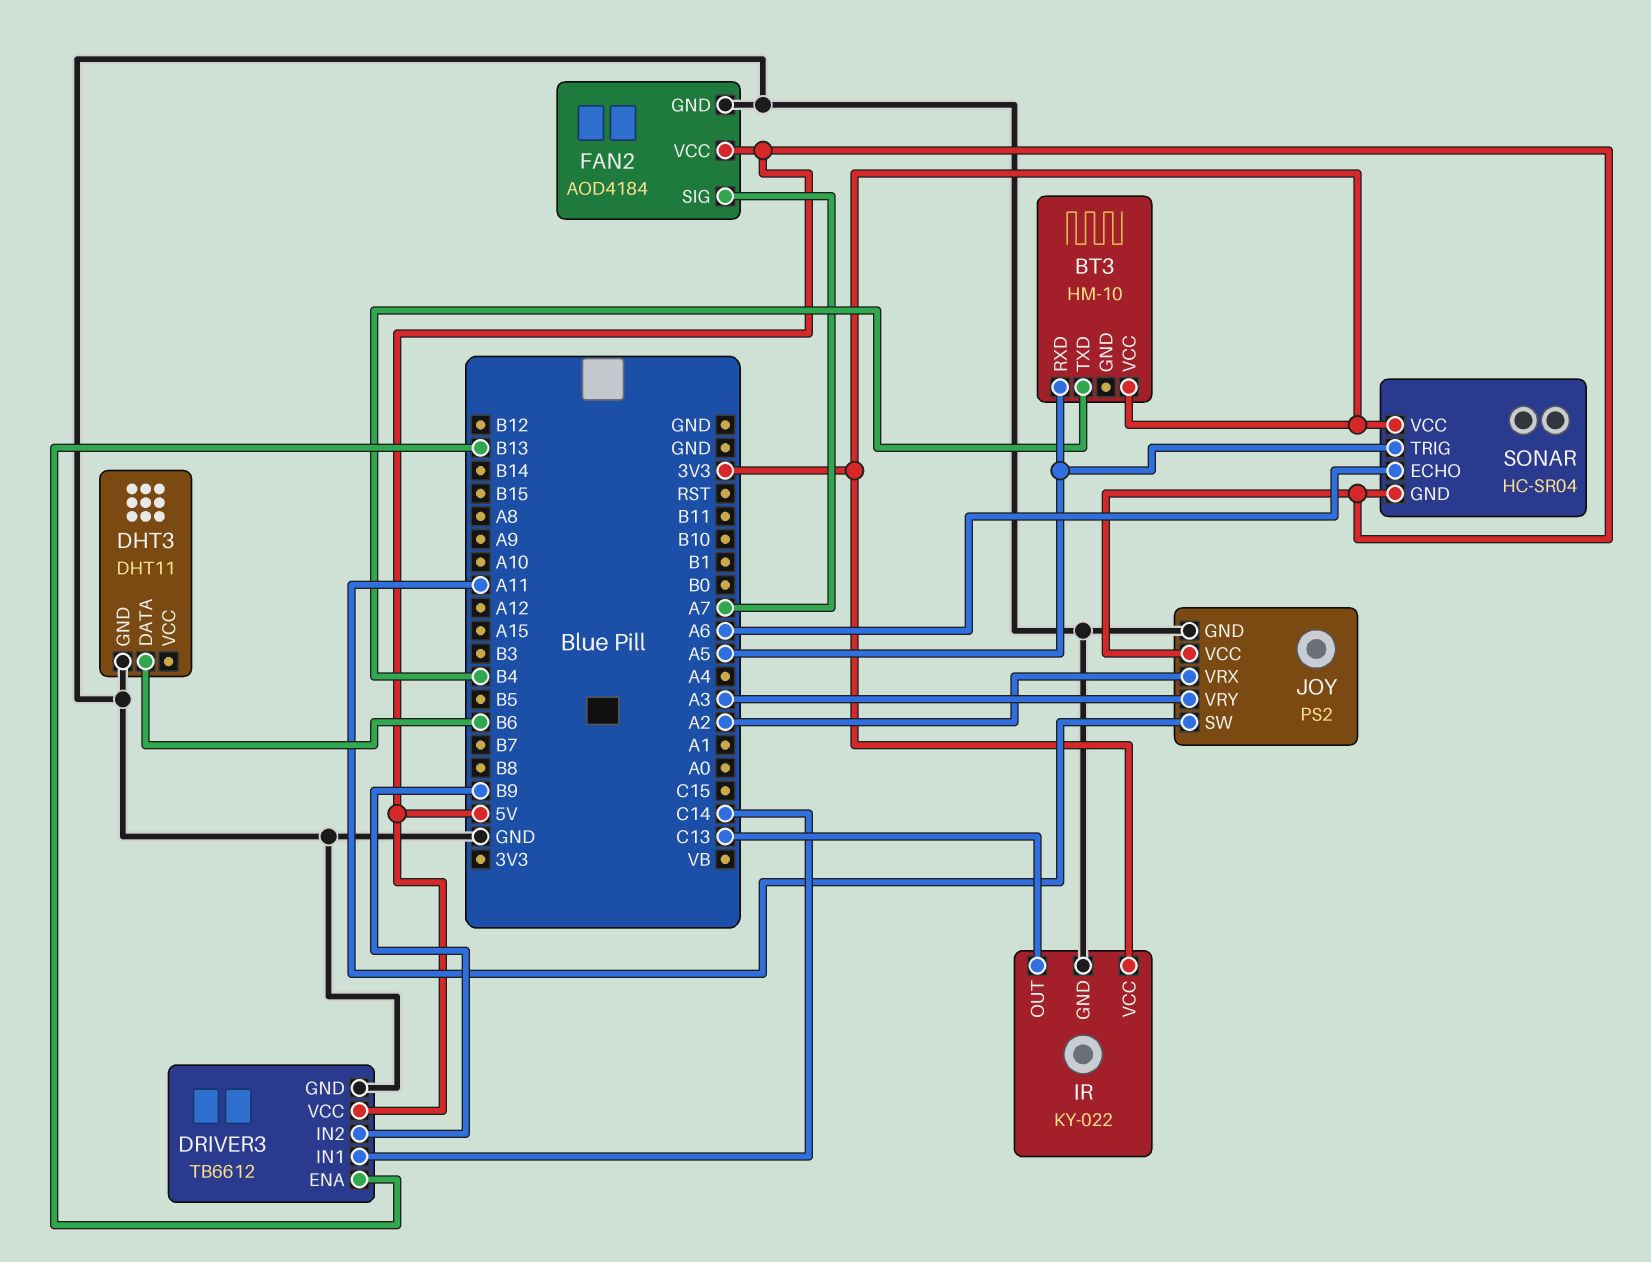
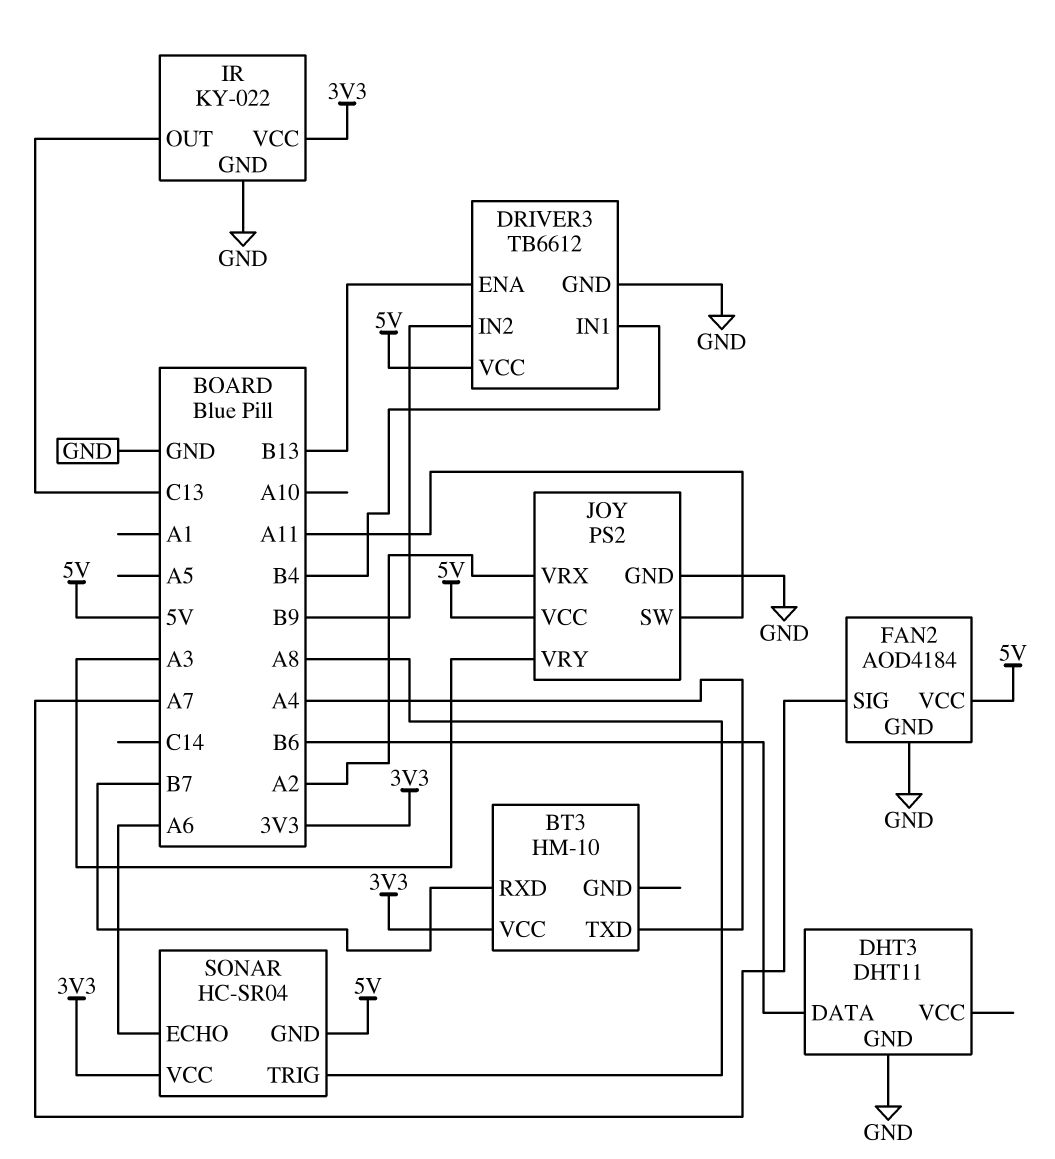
BT3 pin RXD: A5 -> B7
BT3 pin TXD: B4 -> A4
DRIVER3 pin IN1: C14 -> B4
SONAR pin TRIG: A5 -> A8

